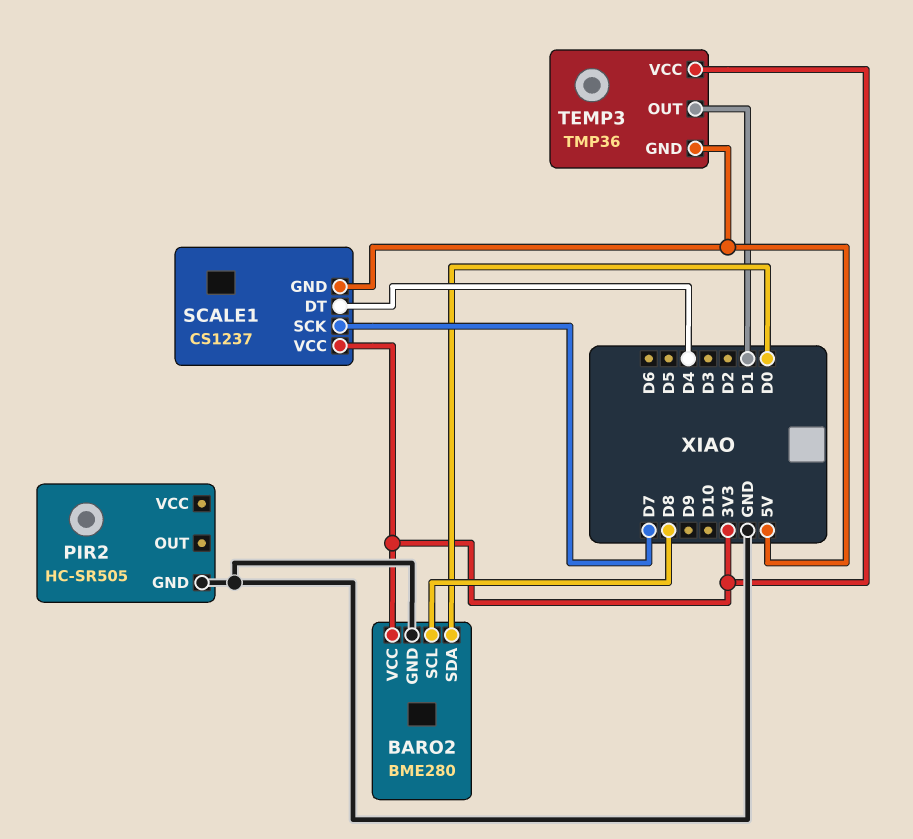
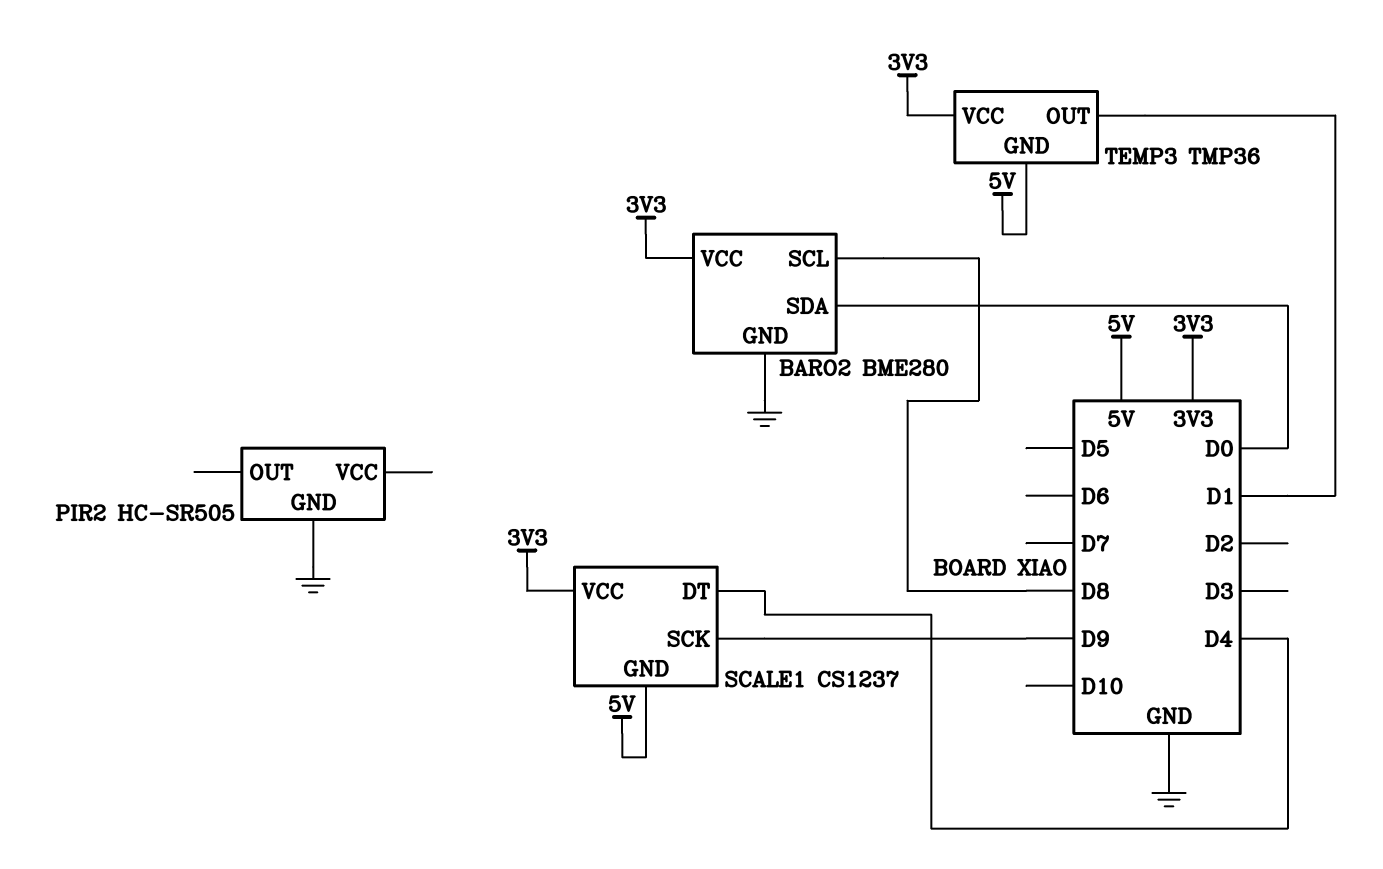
SCALE1 pin SCK: D7 -> D9

